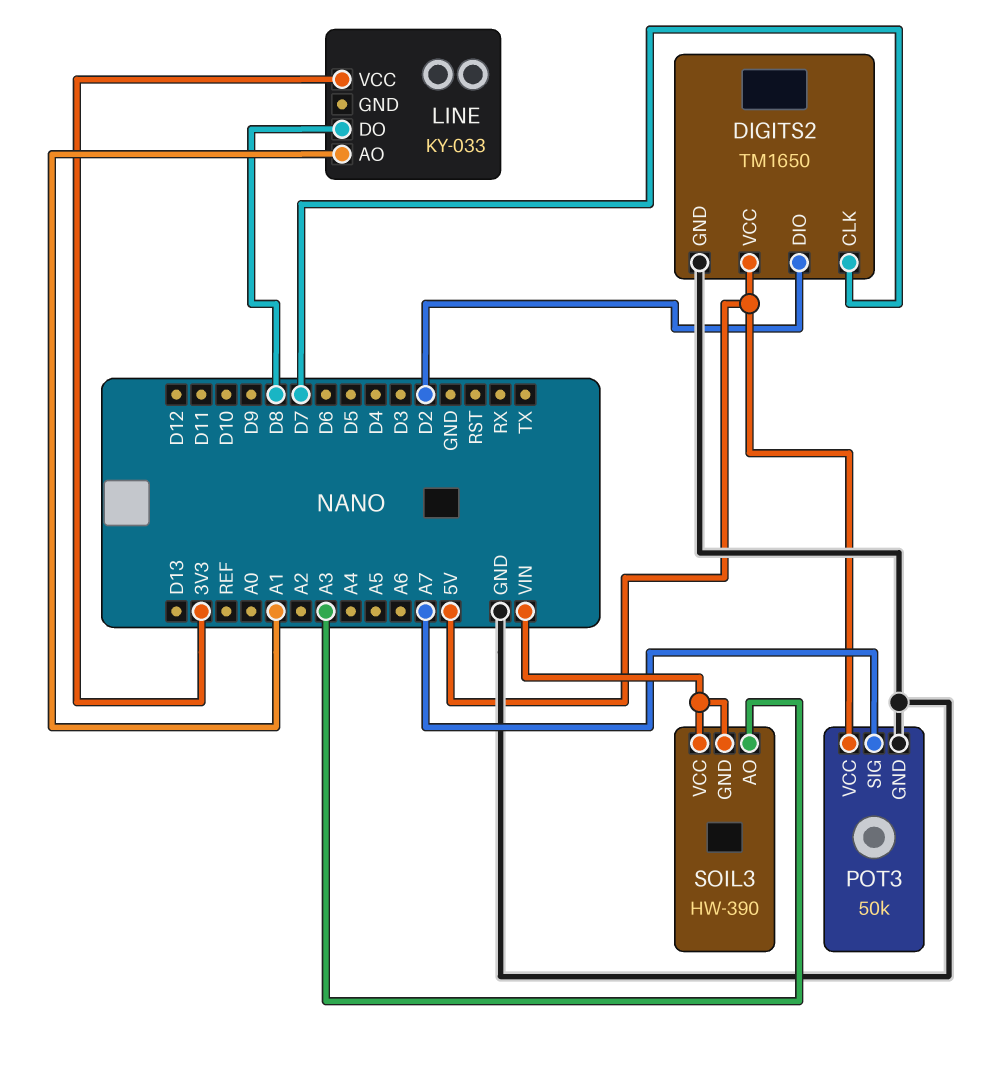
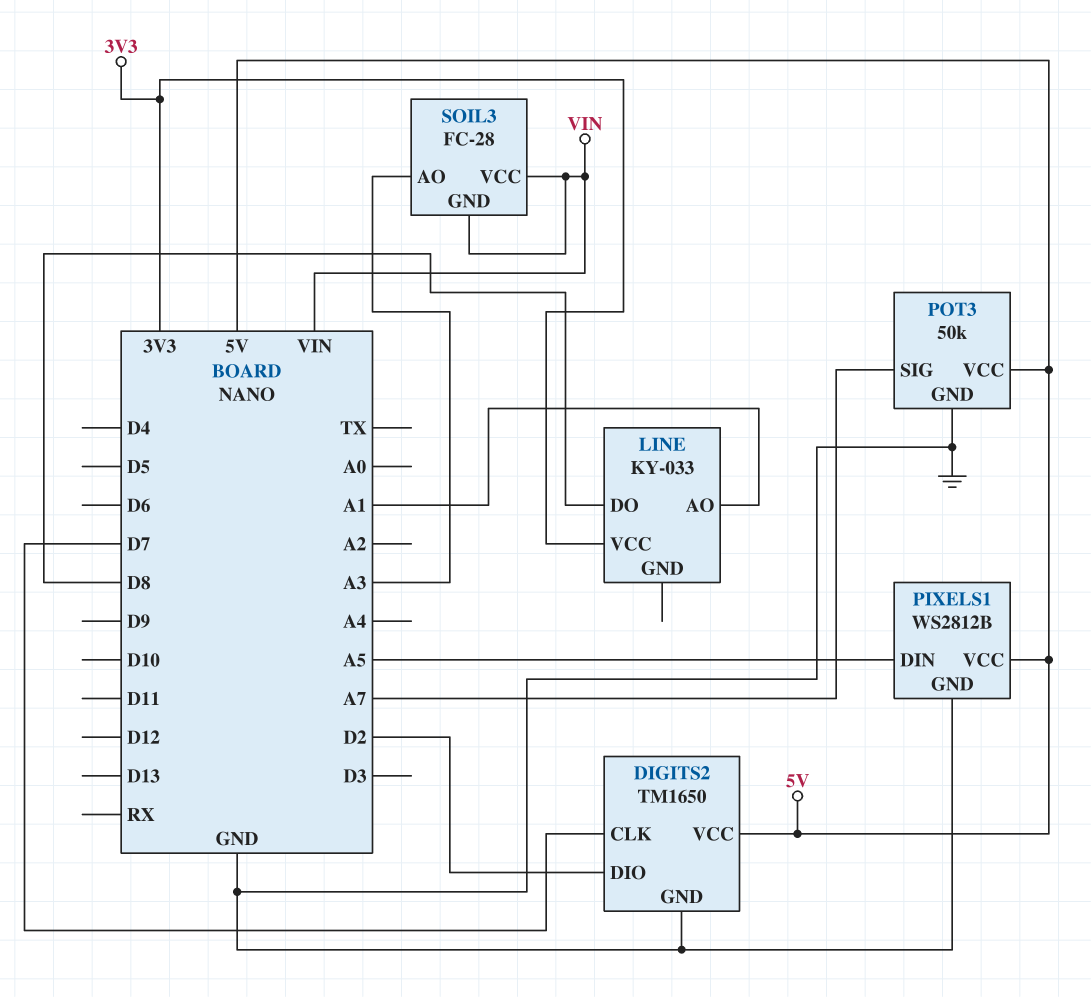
PIXELS1: none -> WS2812B
PIXELS1 pin DIN: none -> A5
PIXELS1 pin GND: none -> GND
PIXELS1 pin VCC: none -> 5V
SOIL3: HW-390 -> FC-28

